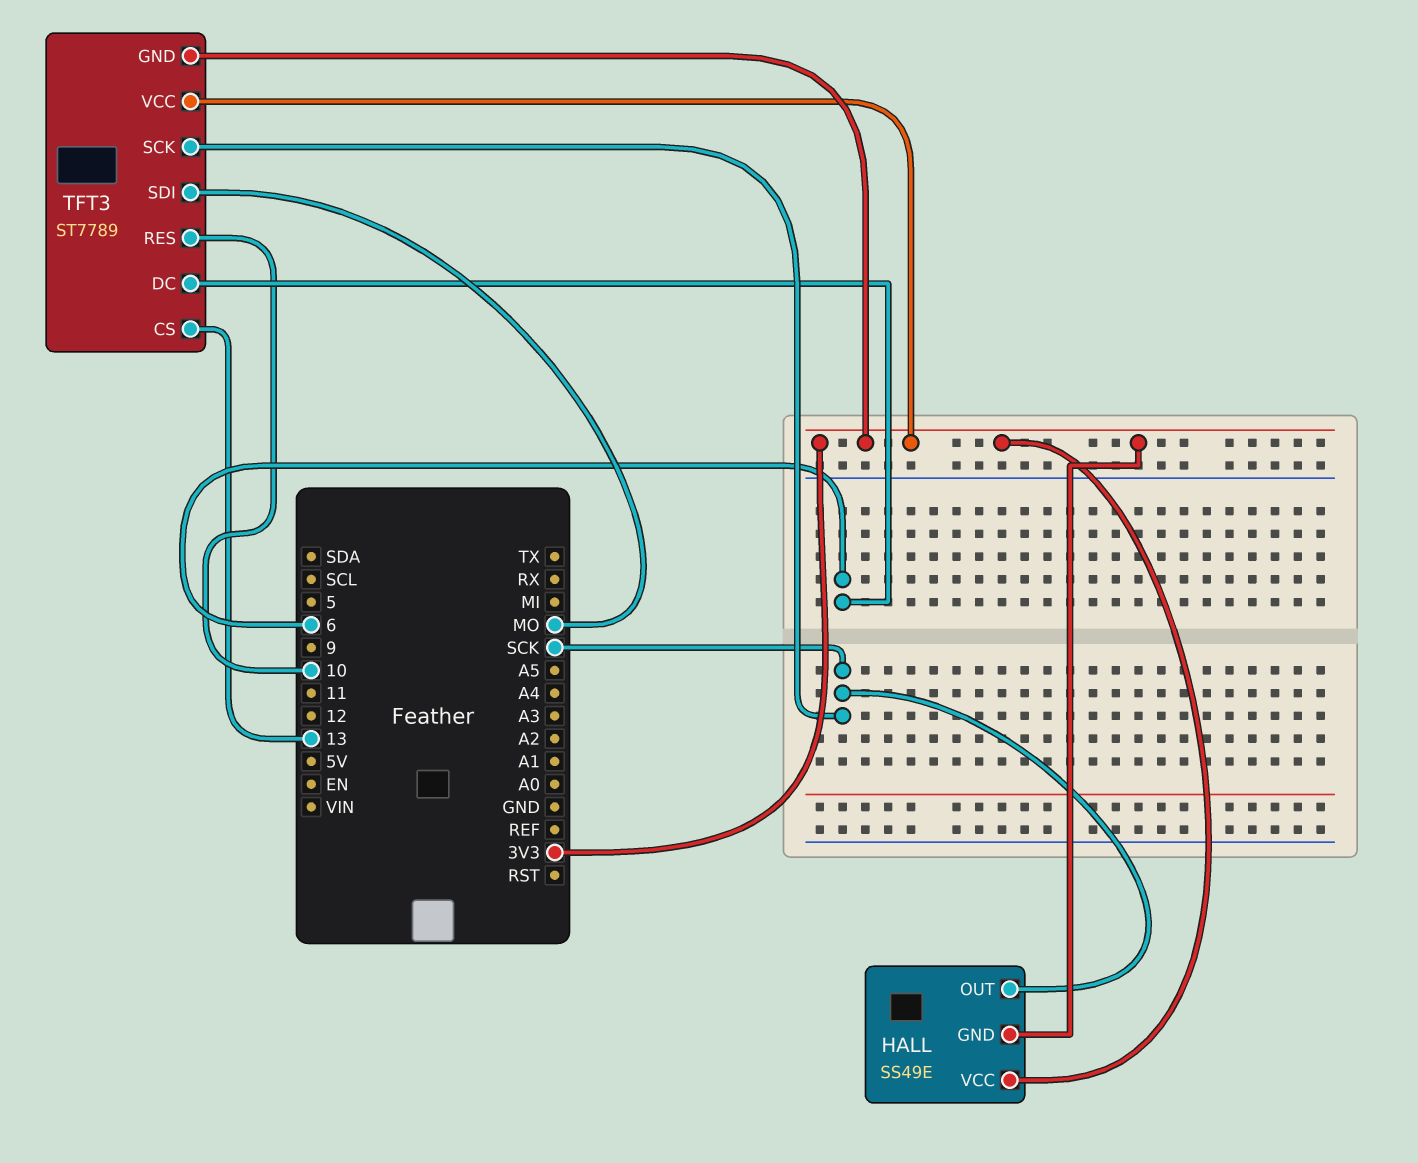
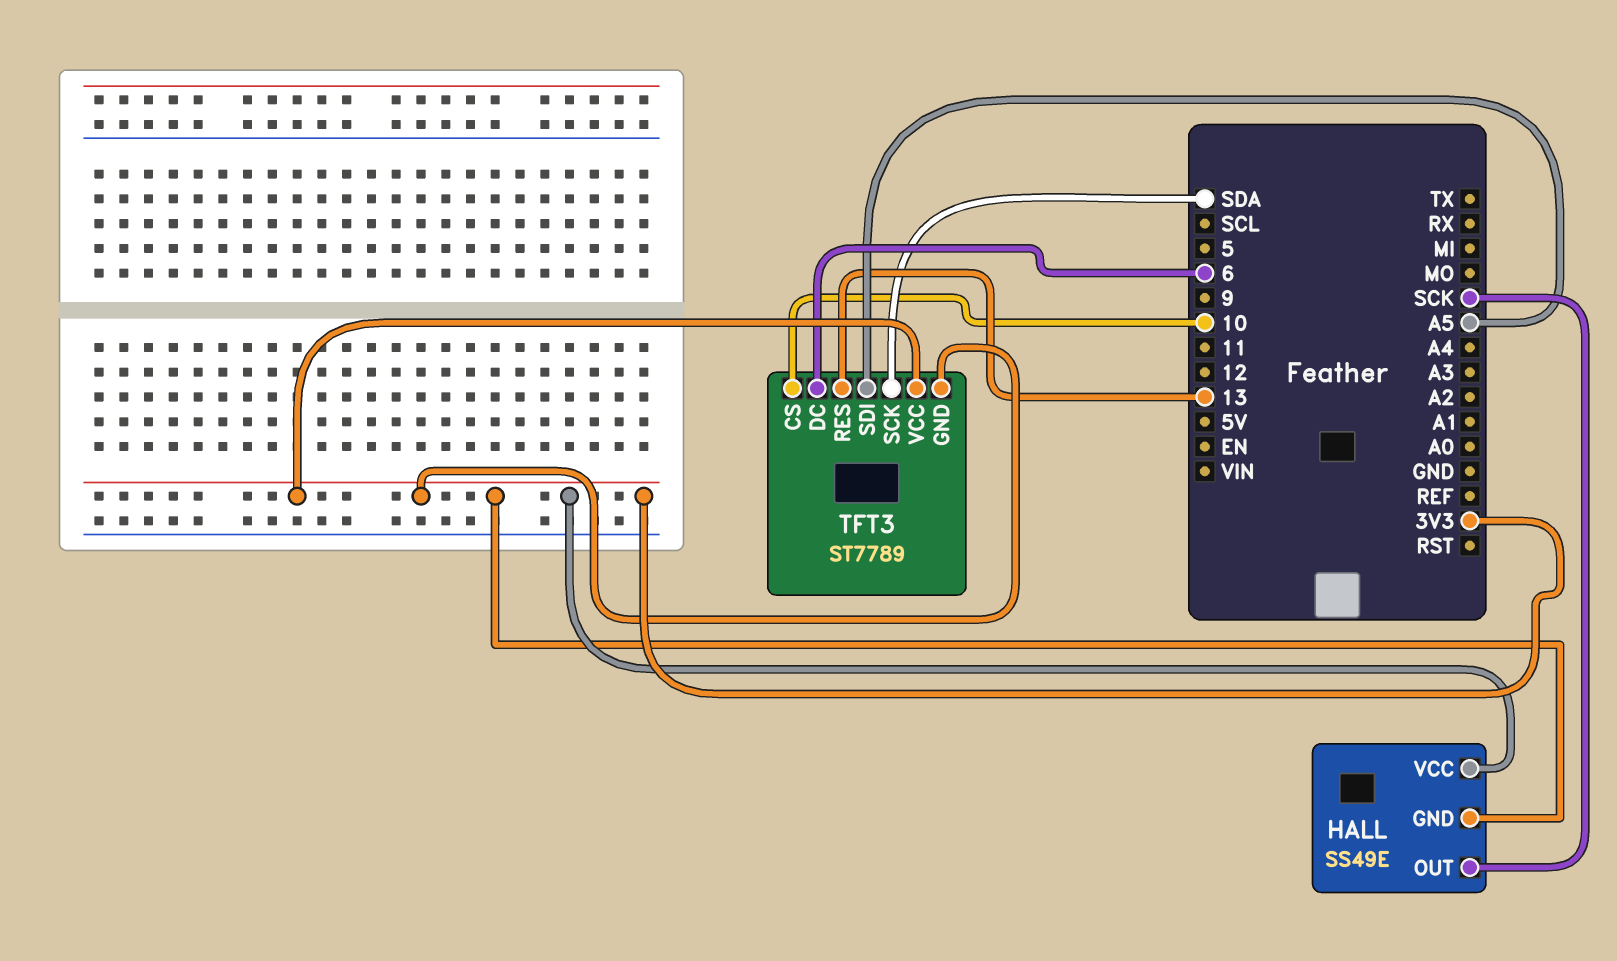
TFT3 pin CS: 13 -> 10
TFT3 pin RES: 10 -> 13
TFT3 pin SCK: SCK -> SDA
TFT3 pin SDI: MO -> A5

